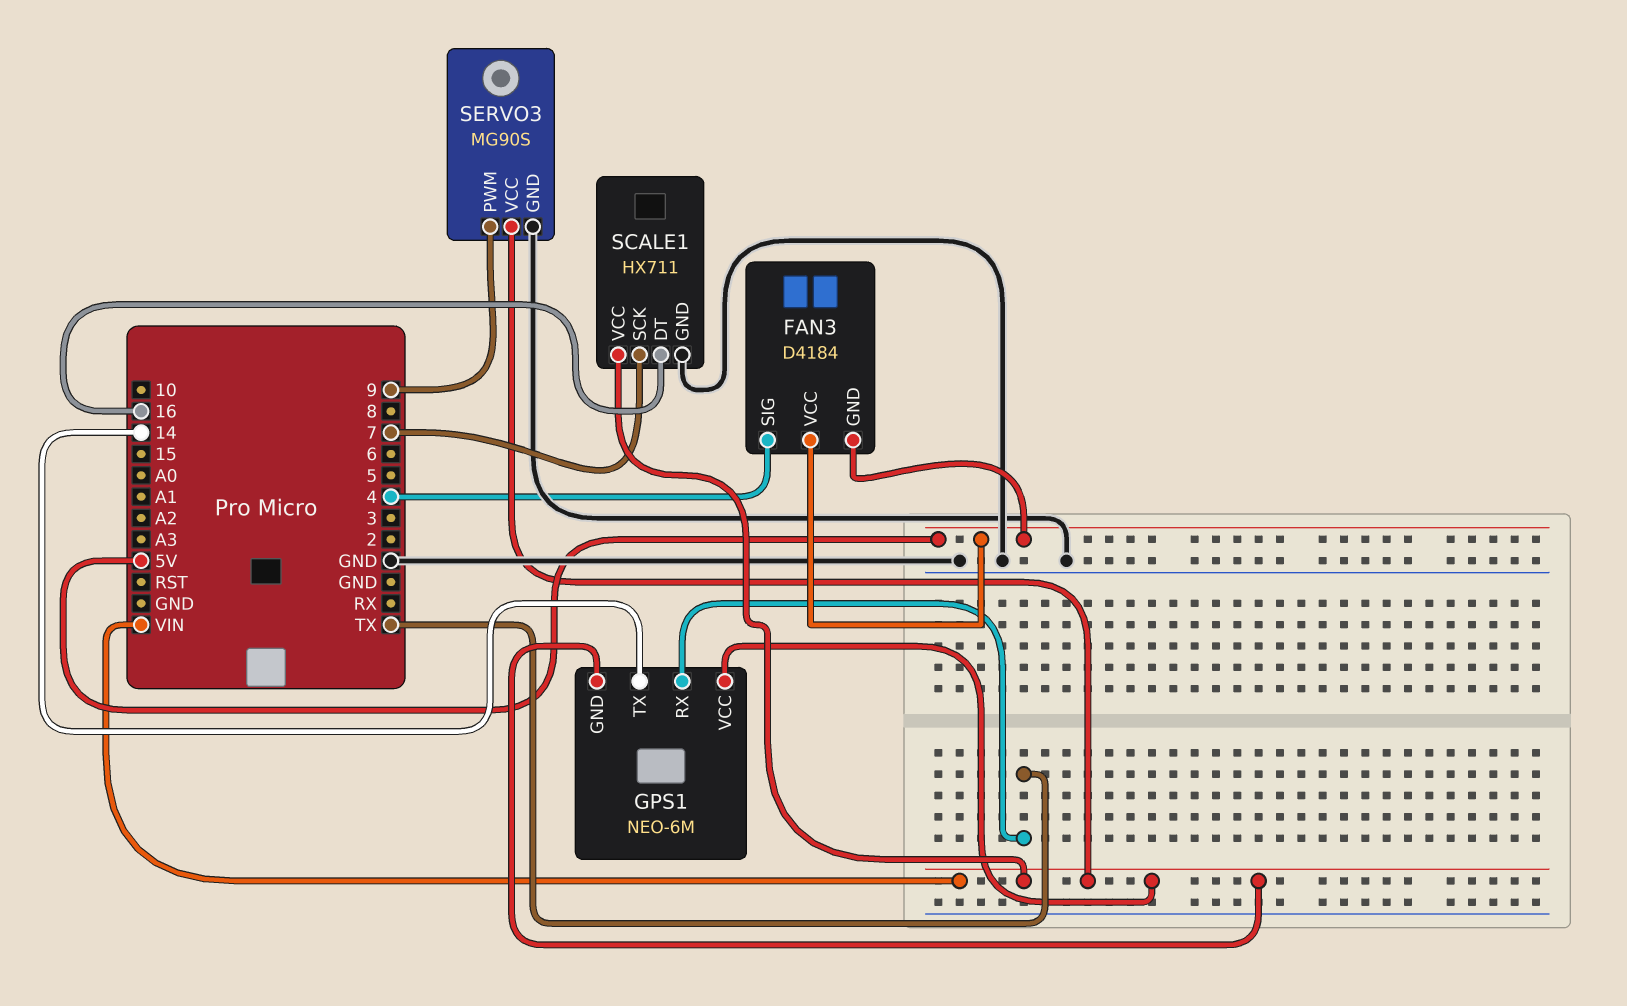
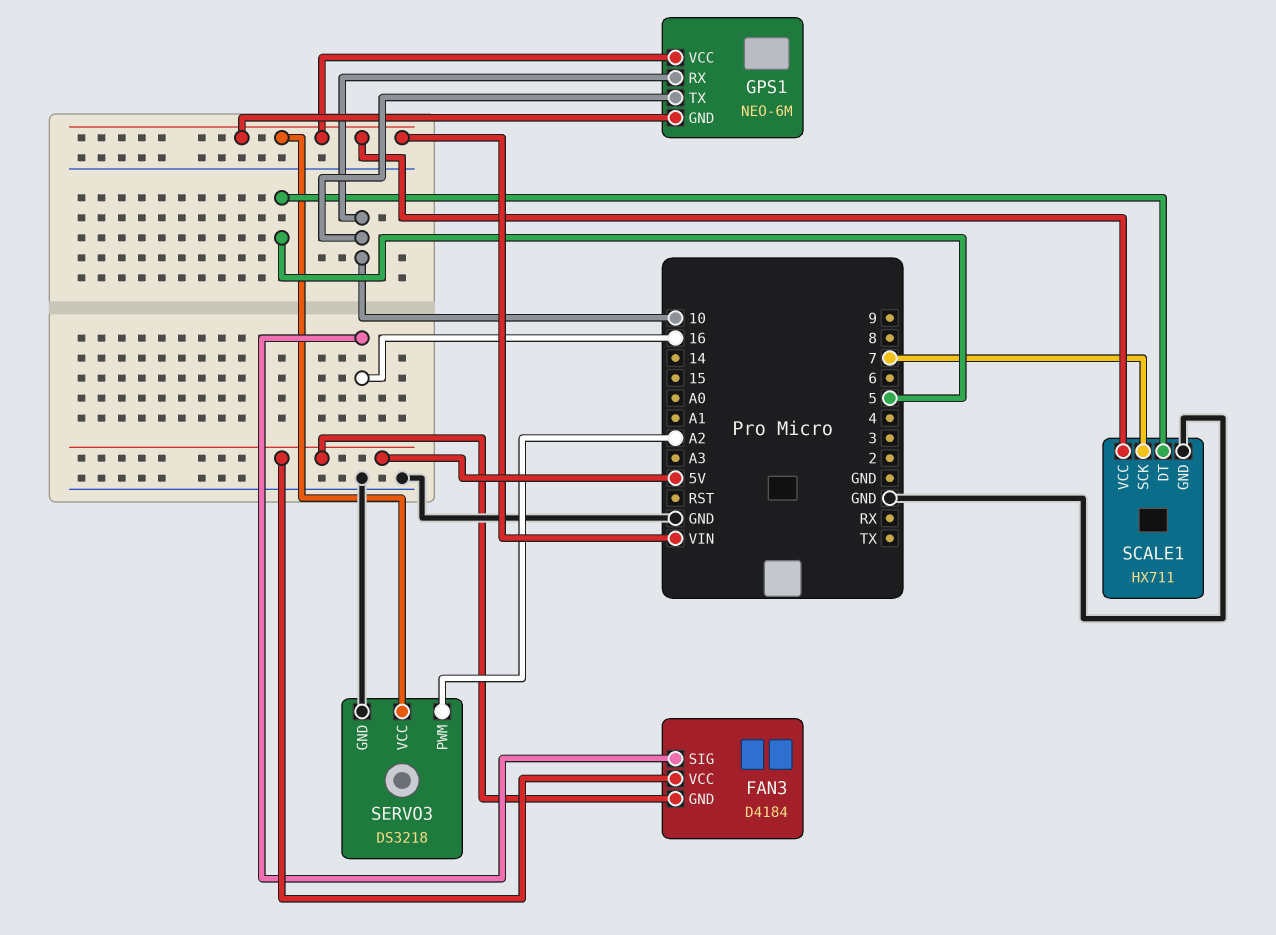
FAN3 pin SIG: 4 -> 16
GPS1 pin RX: TX -> 10
GPS1 pin TX: 14 -> 10
SCALE1 pin DT: 16 -> 5
SERVO3: MG90S -> DS3218
SERVO3 pin PWM: 9 -> A2

